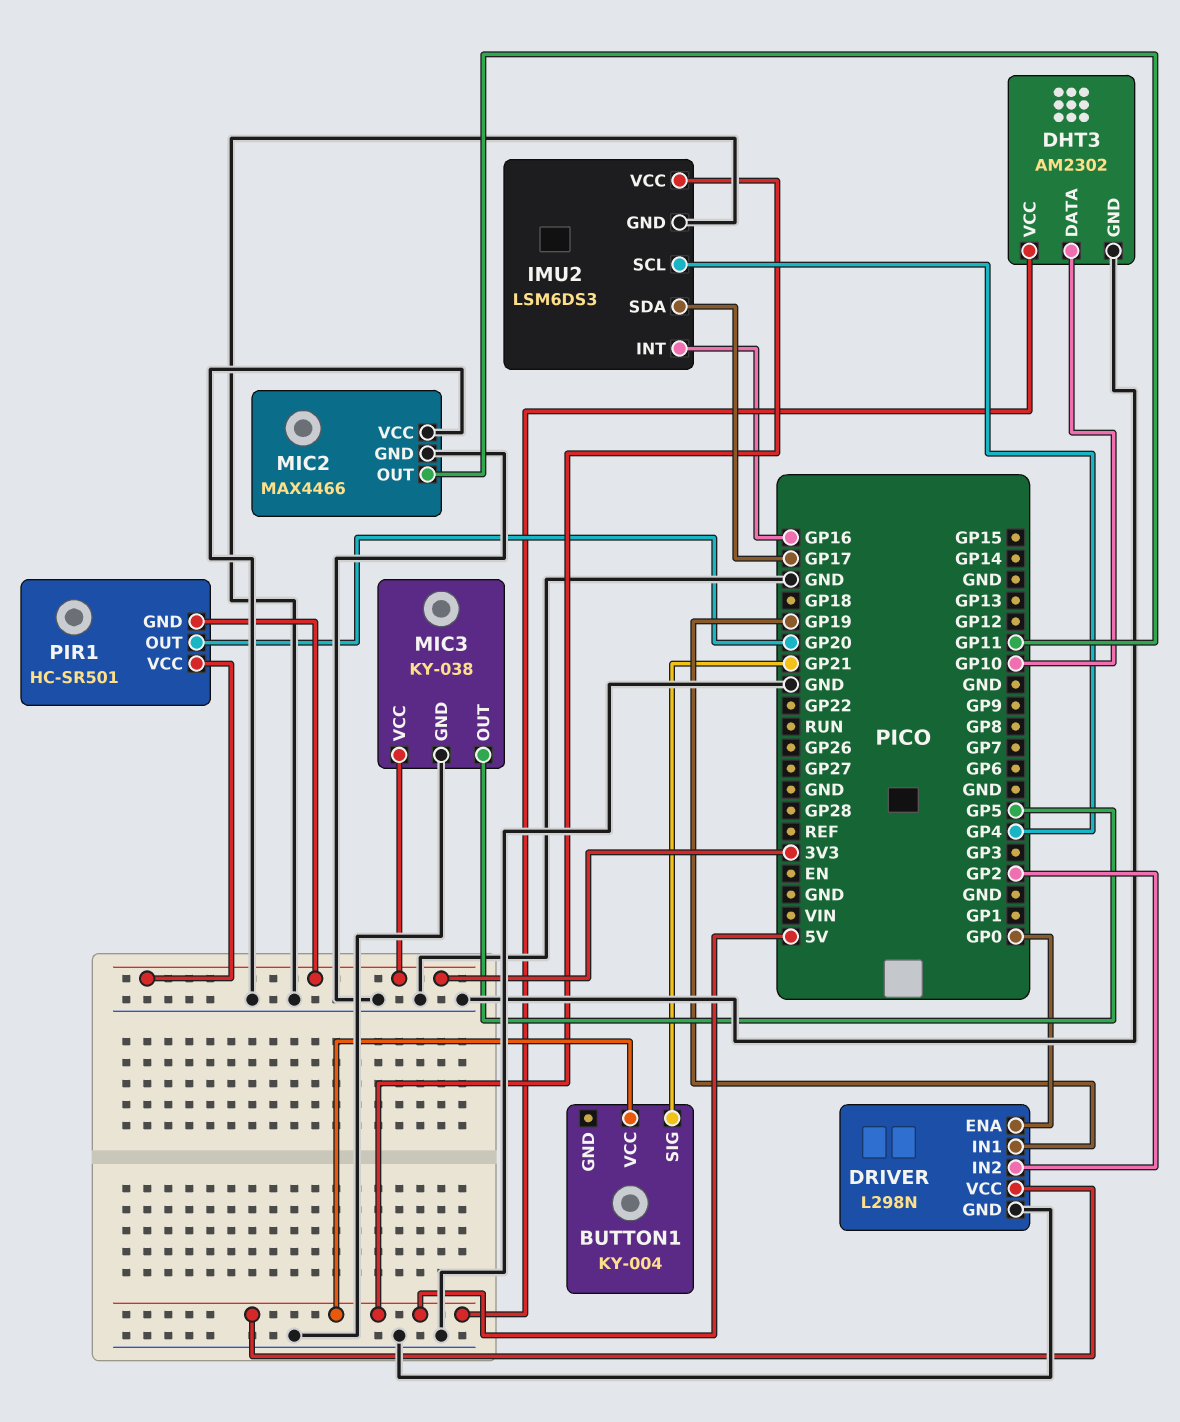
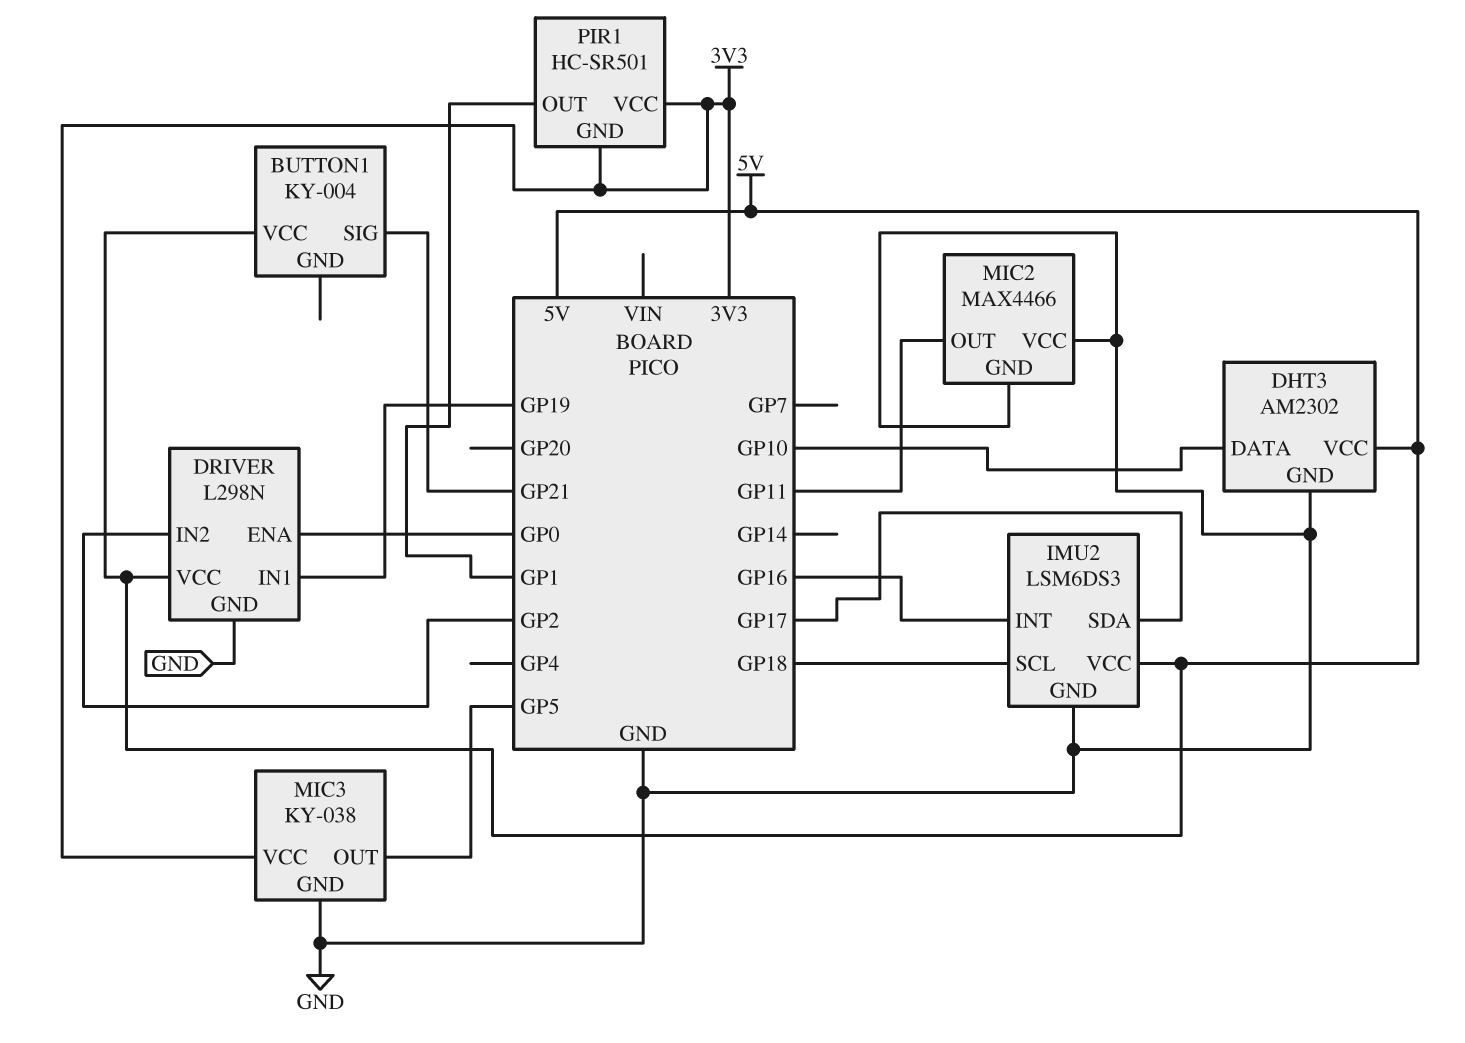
IMU2 pin SCL: GP4 -> GP18
PIR1 pin OUT: GP20 -> GP1

